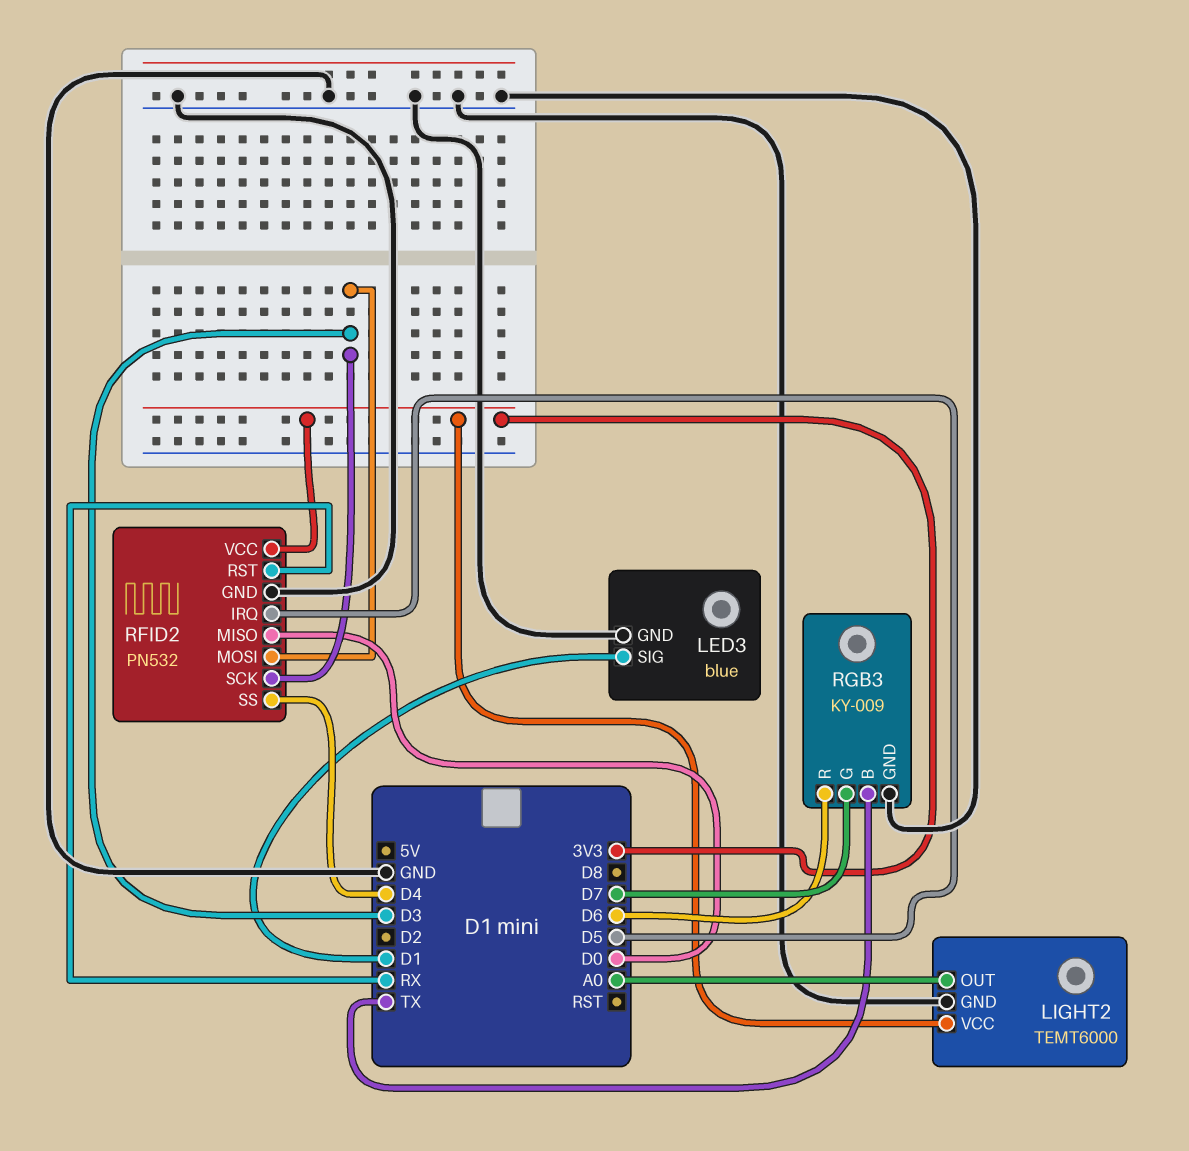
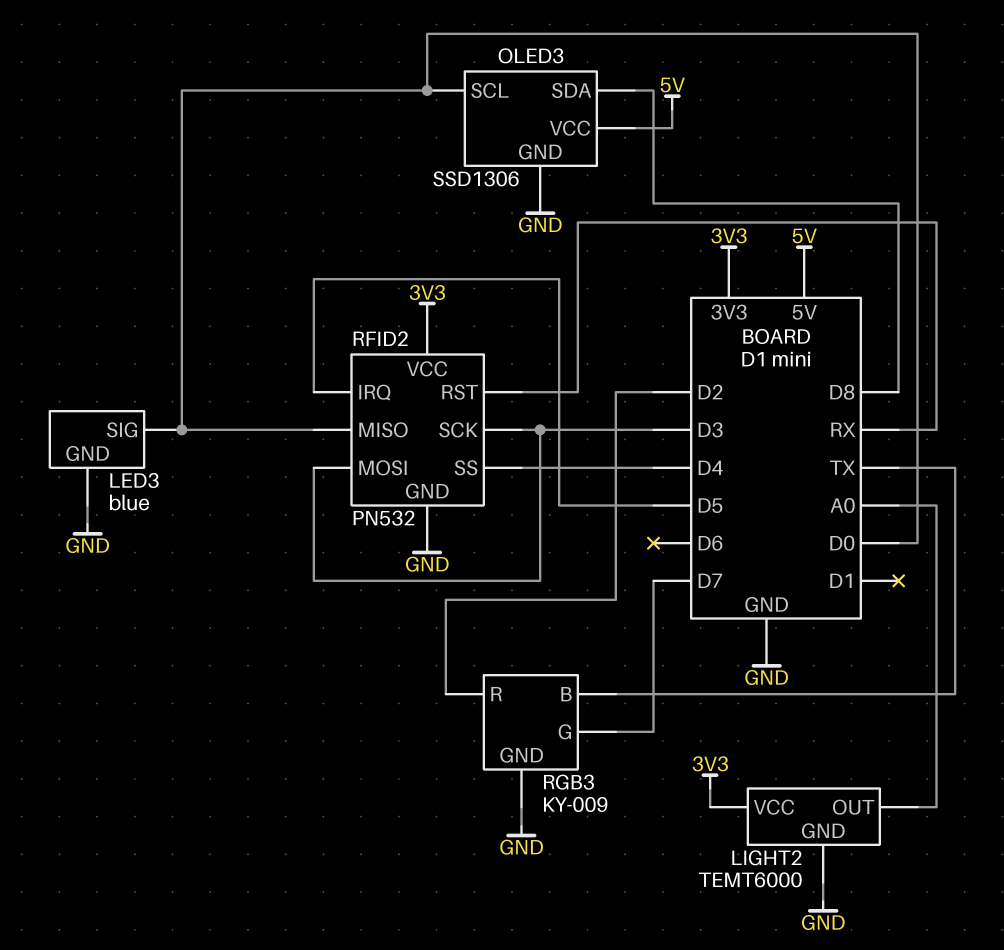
LED3 pin SIG: D1 -> D0
OLED3: none -> SSD1306
OLED3 pin GND: none -> GND
OLED3 pin SCL: none -> D0
OLED3 pin SDA: none -> D8
OLED3 pin VCC: none -> 5V
RGB3 pin R: D6 -> D2

